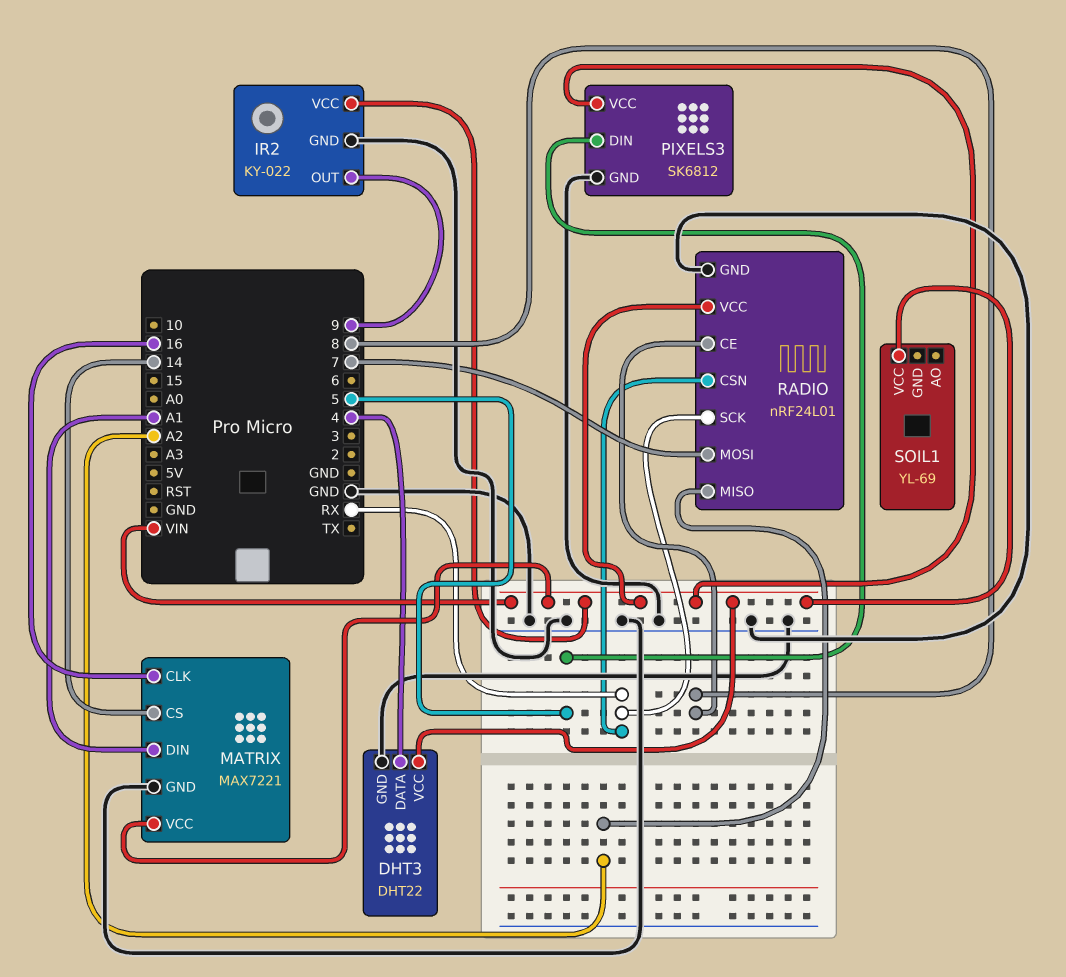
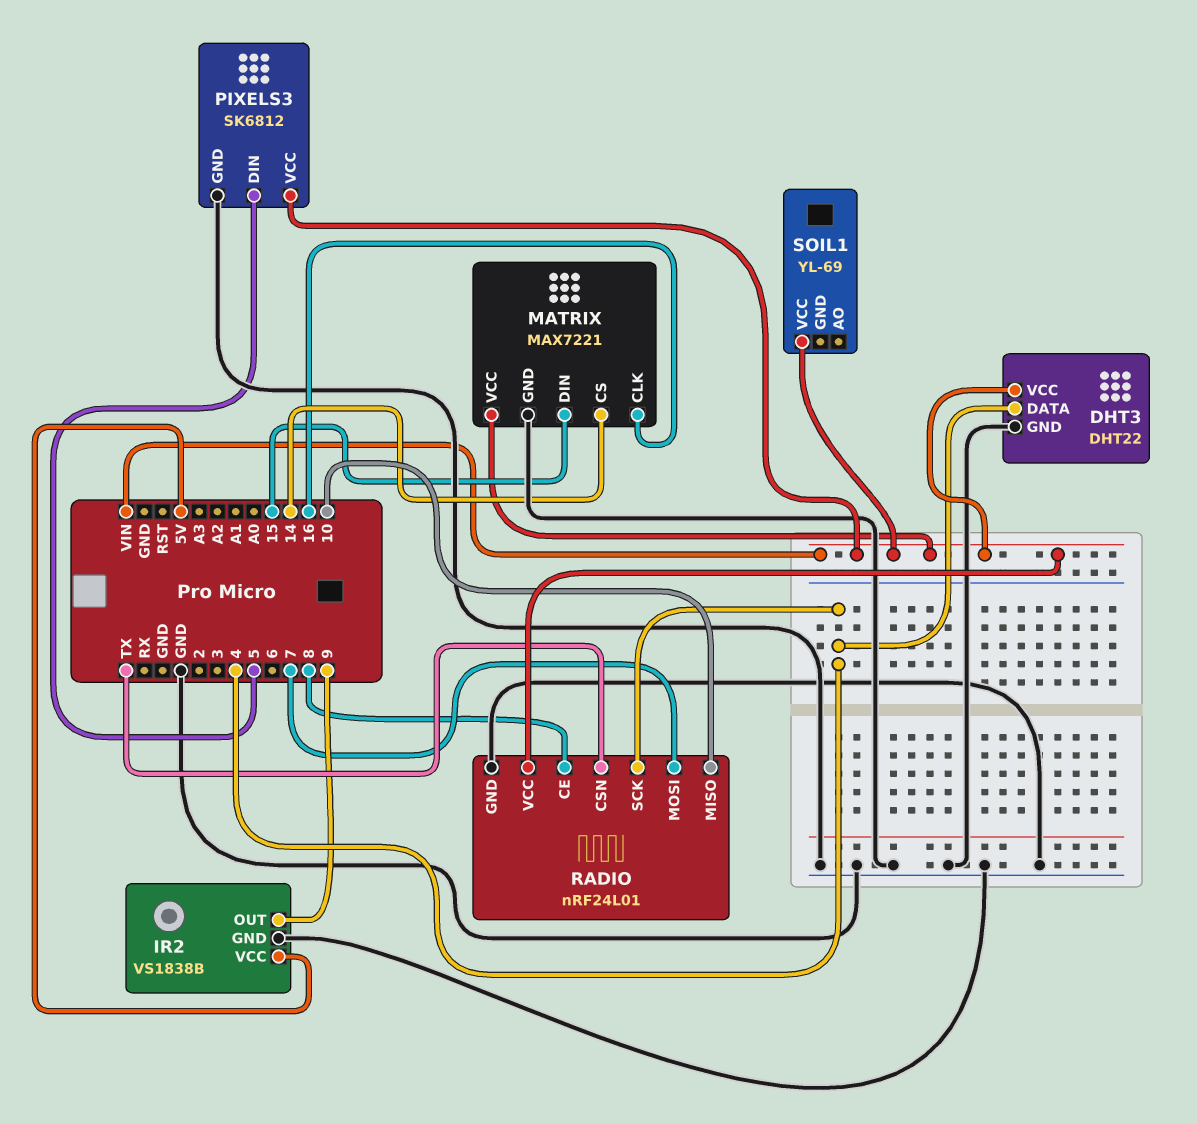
IR2: KY-022 -> VS1838B
IR2 pin VCC: VIN -> 5V
MATRIX pin DIN: A1 -> 15
RADIO pin CSN: RX -> TX
RADIO pin MISO: A2 -> 10
RADIO pin SCK: RX -> 4

